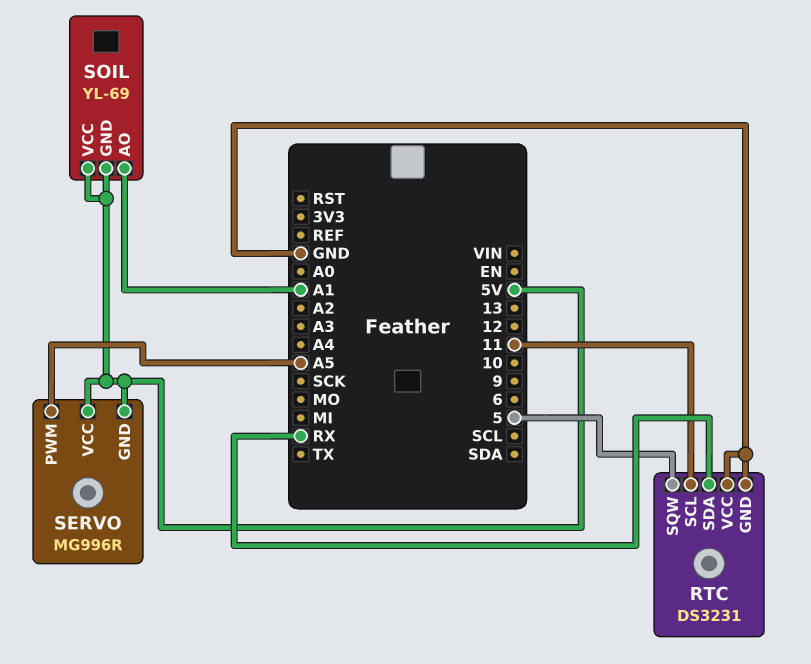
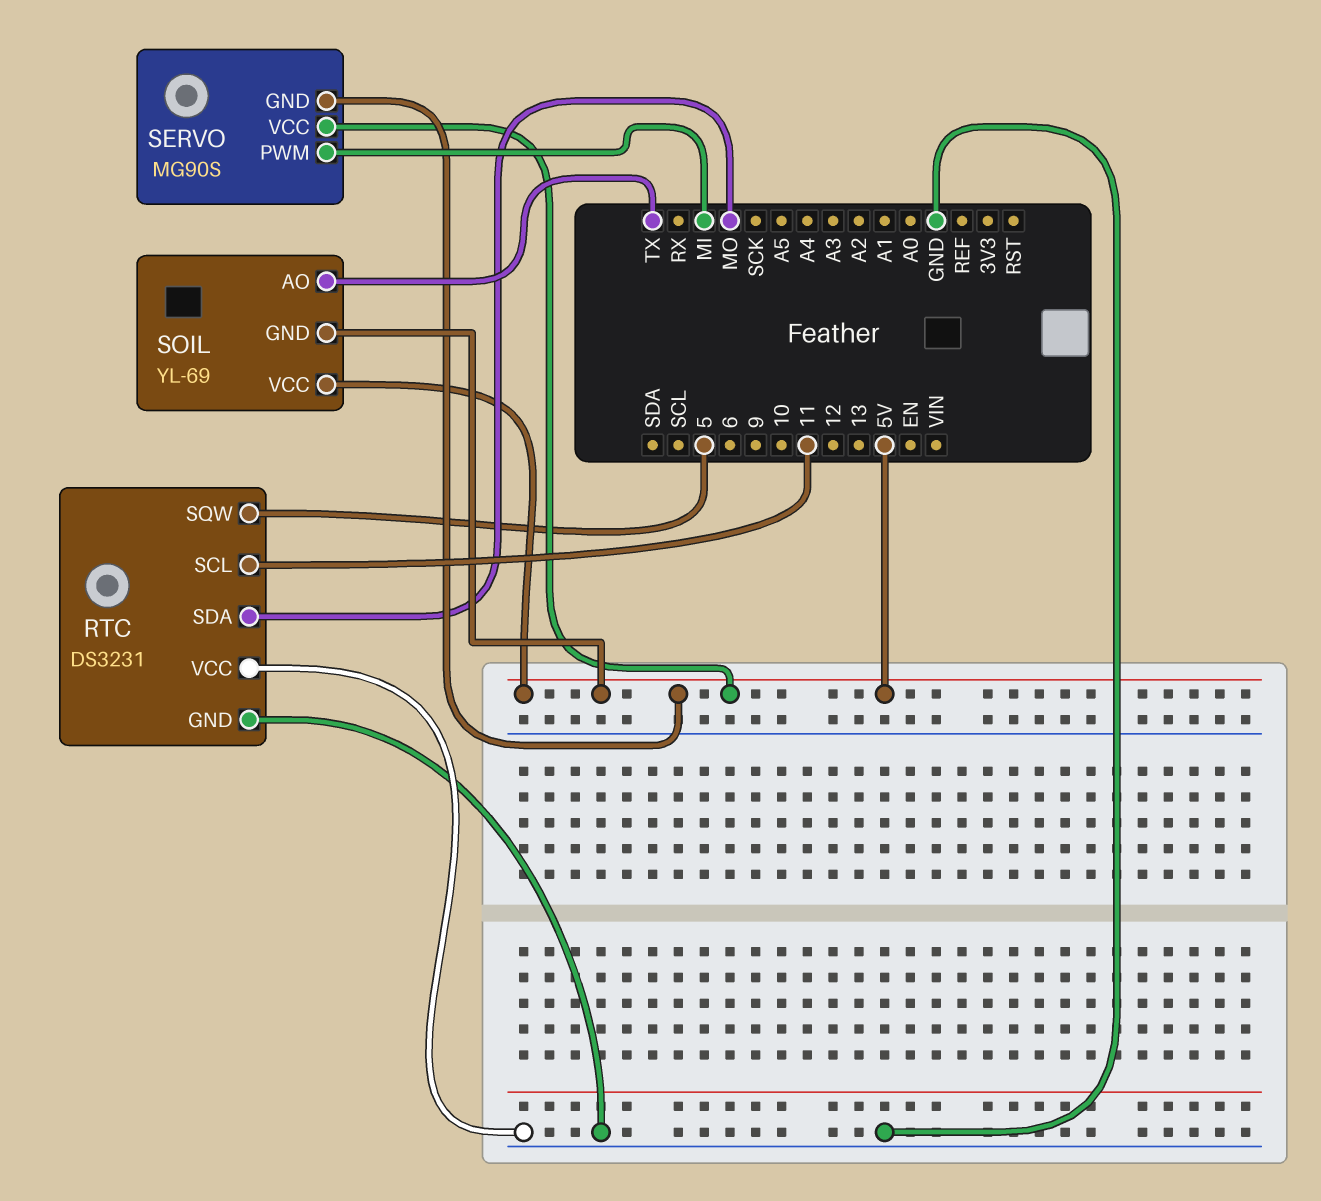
RTC pin SDA: RX -> MO
SERVO: MG996R -> MG90S
SERVO pin PWM: A5 -> MI
SOIL pin AO: A1 -> TX

